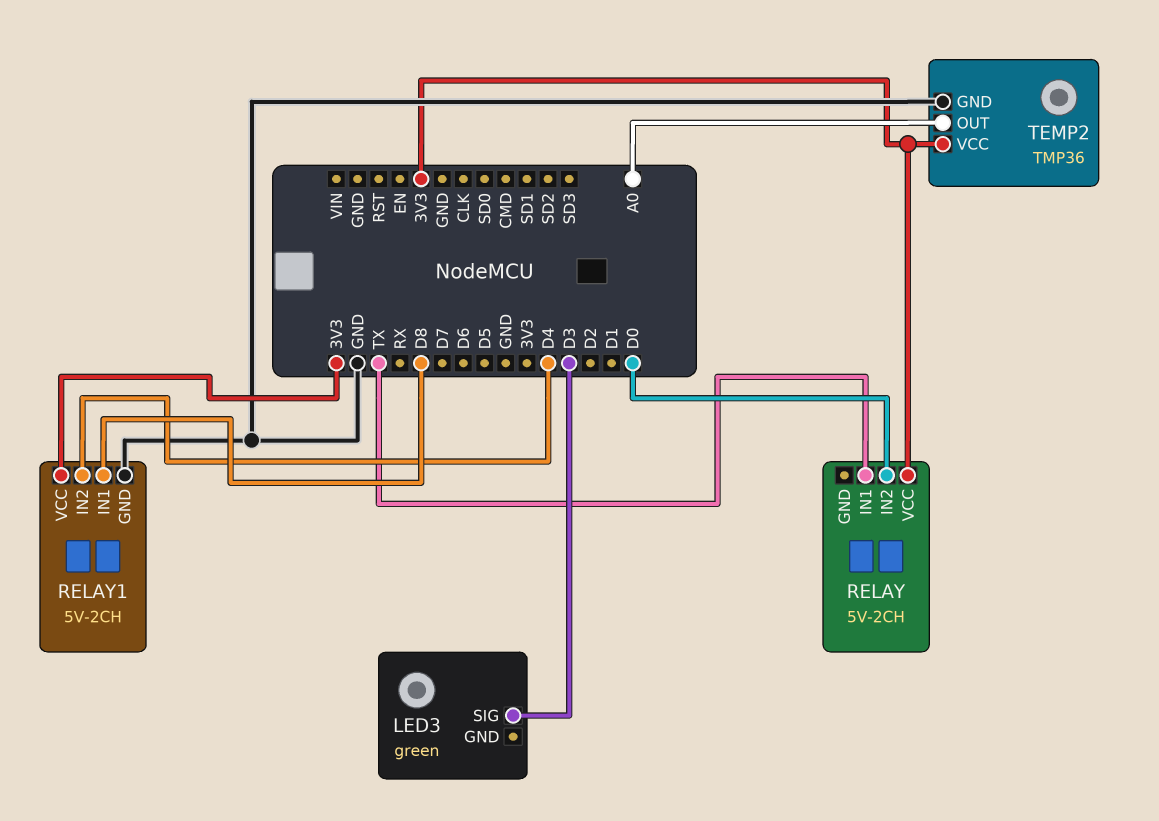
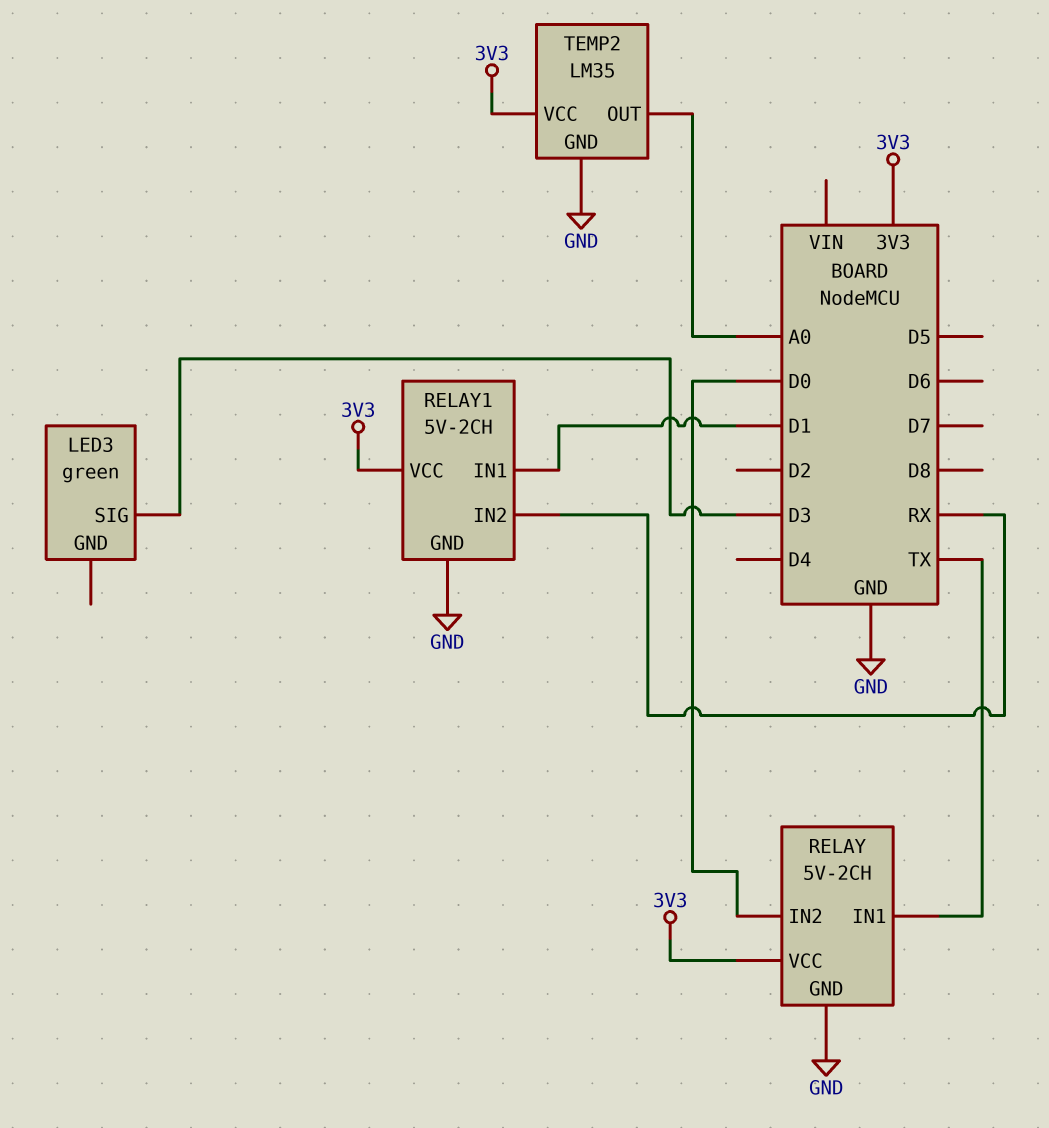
RELAY pin GND: none -> GND
RELAY1 pin IN1: D8 -> D1
RELAY1 pin IN2: D4 -> RX
TEMP2: TMP36 -> LM35

